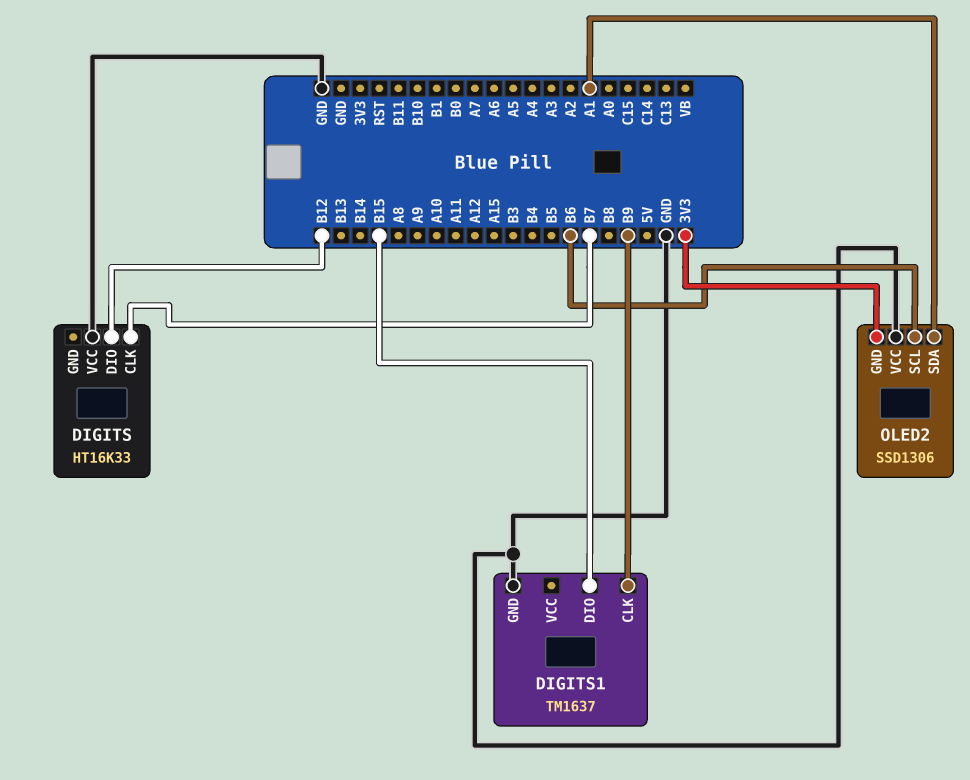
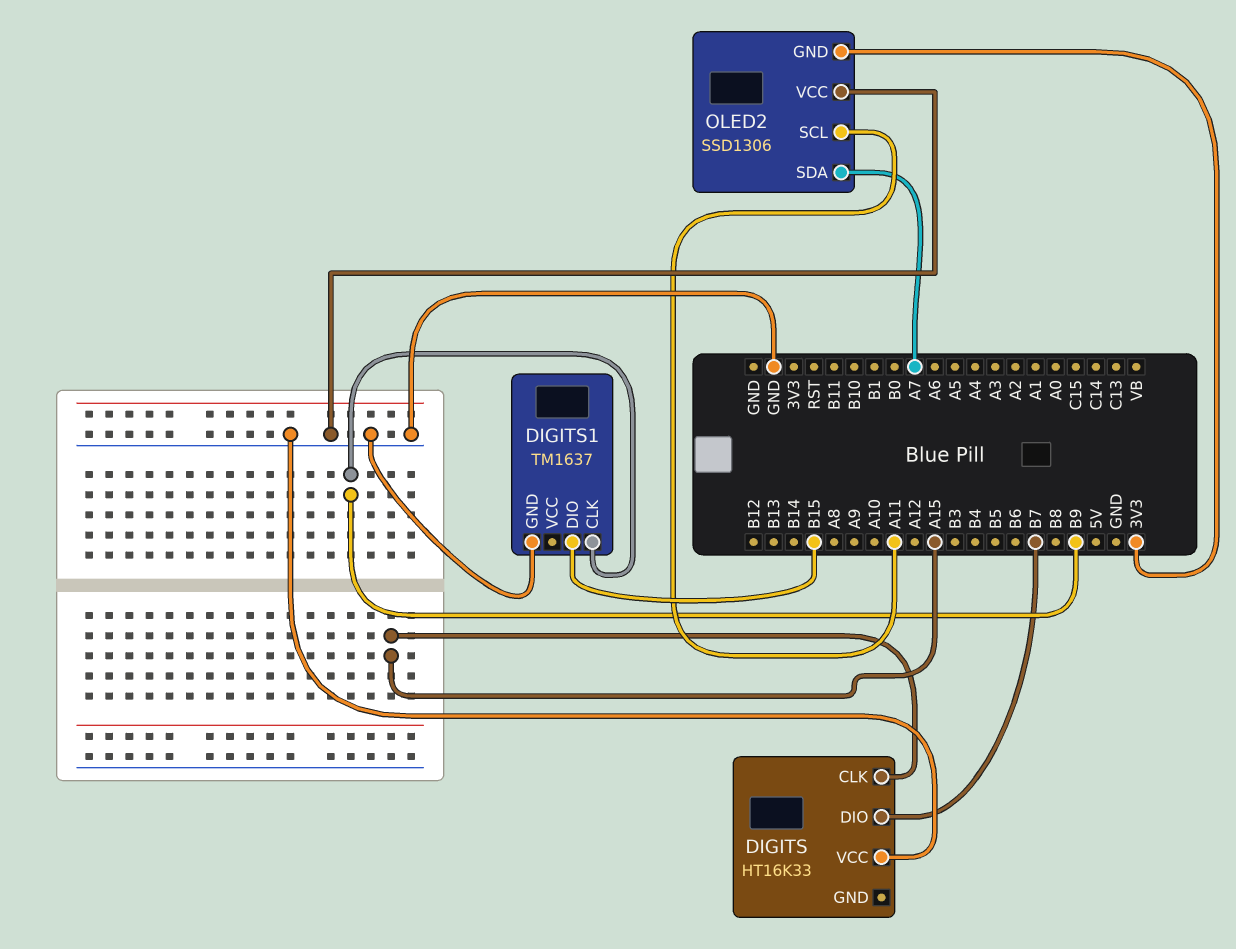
DIGITS pin CLK: B7 -> A15
DIGITS pin DIO: B12 -> B7
OLED2 pin SCL: B6 -> A11
OLED2 pin SDA: A1 -> A7

